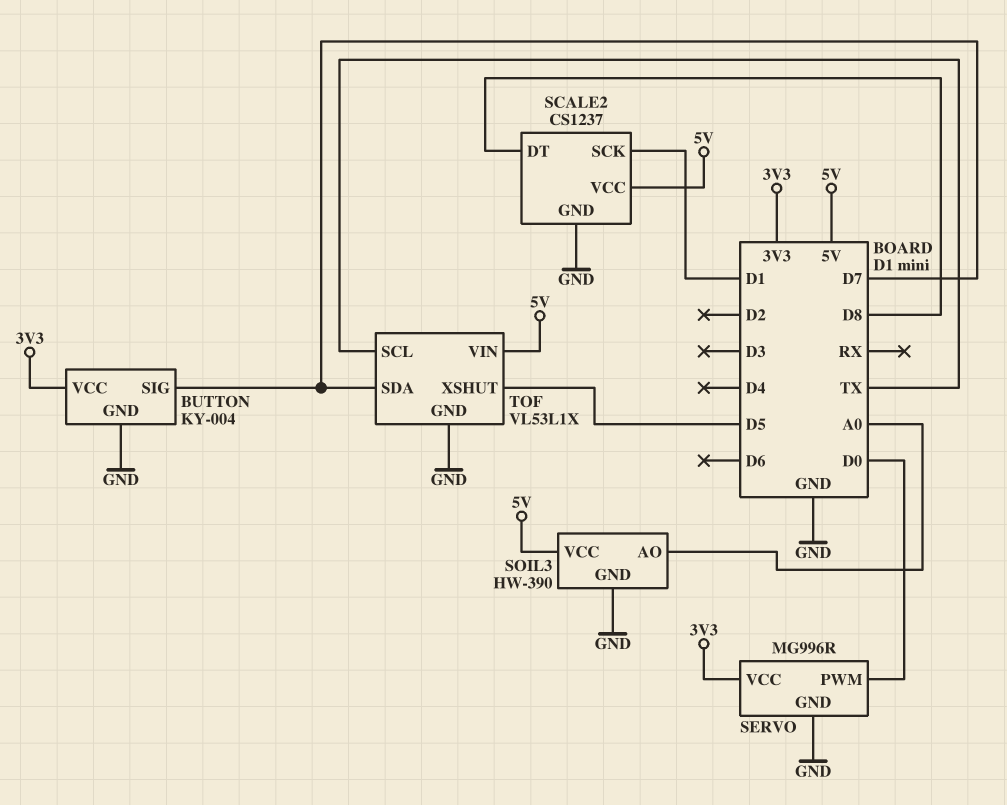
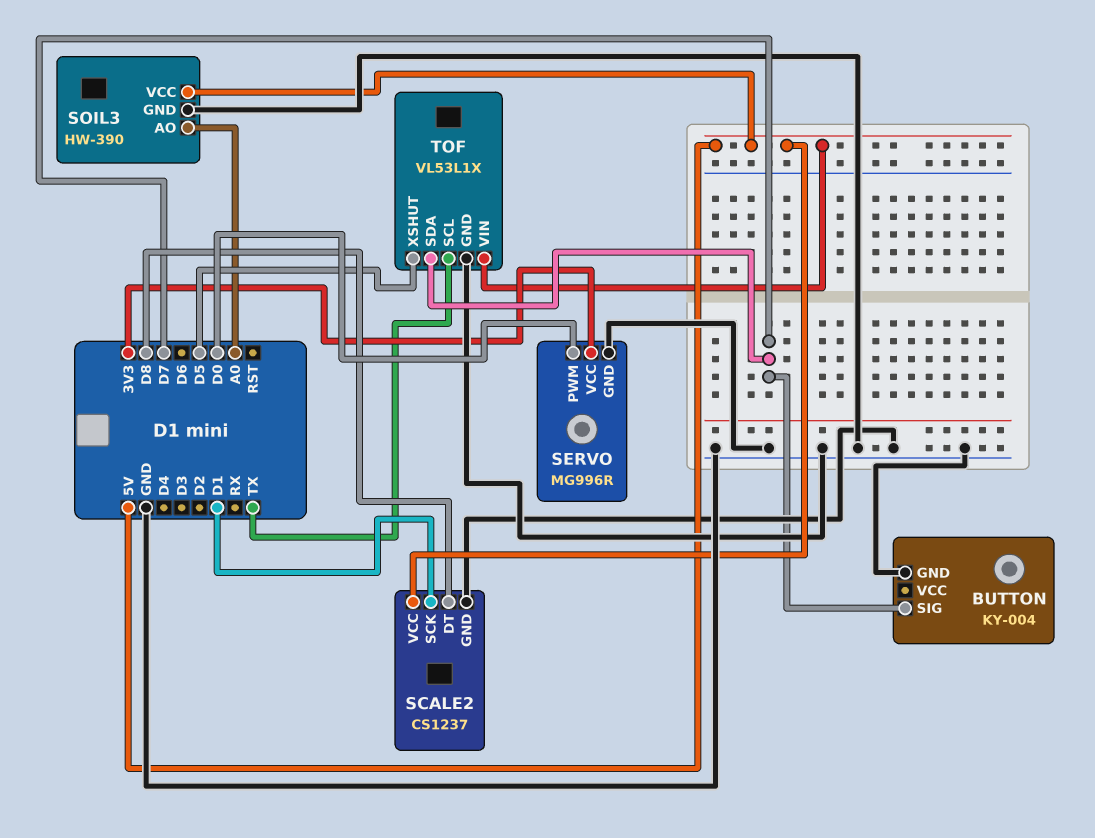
BUTTON pin VCC: 3V3 -> none

